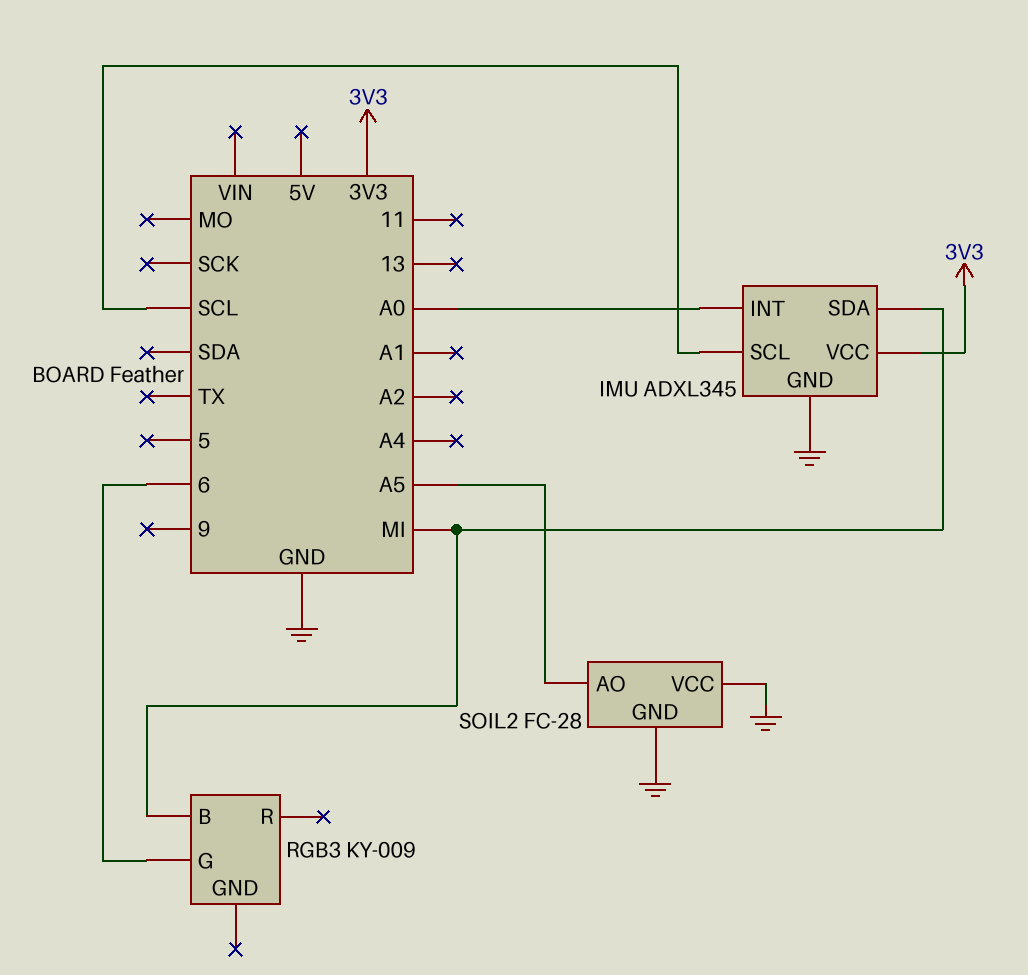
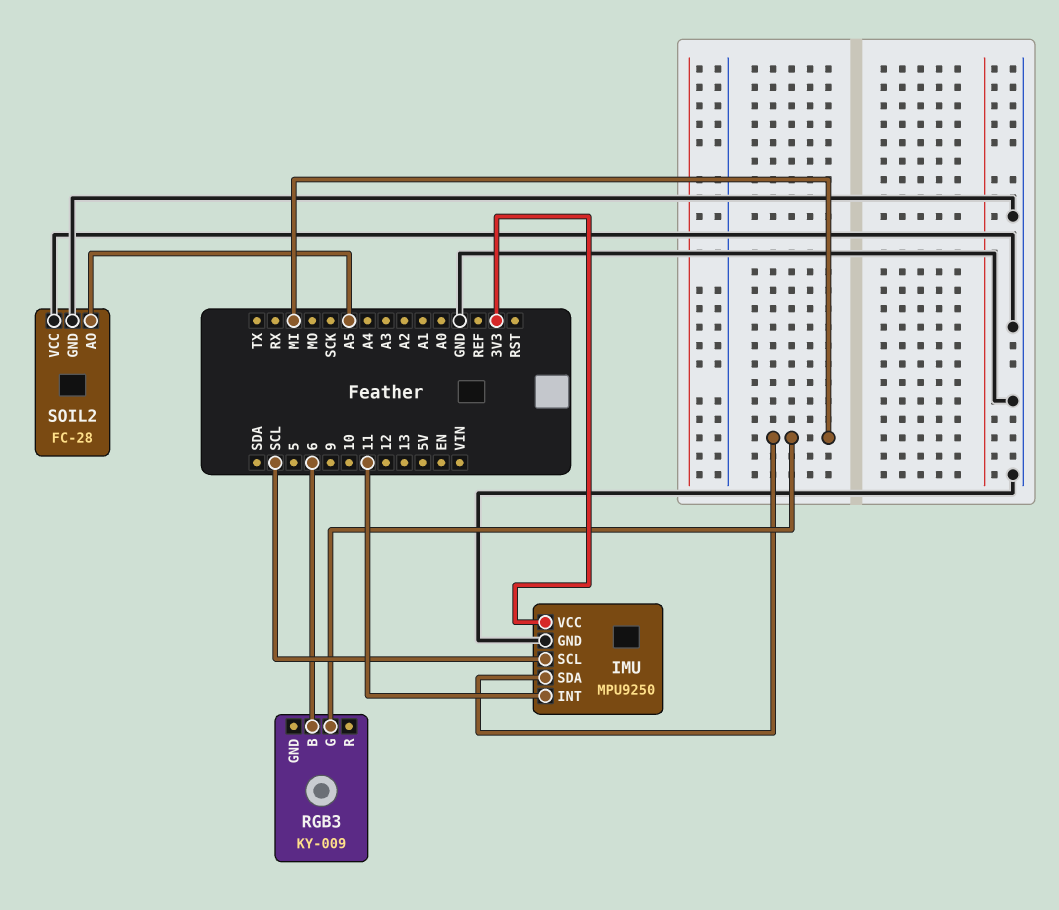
IMU: ADXL345 -> MPU9250
IMU pin INT: A0 -> 11
RGB3 pin B: MI -> 6
RGB3 pin G: 6 -> MI

